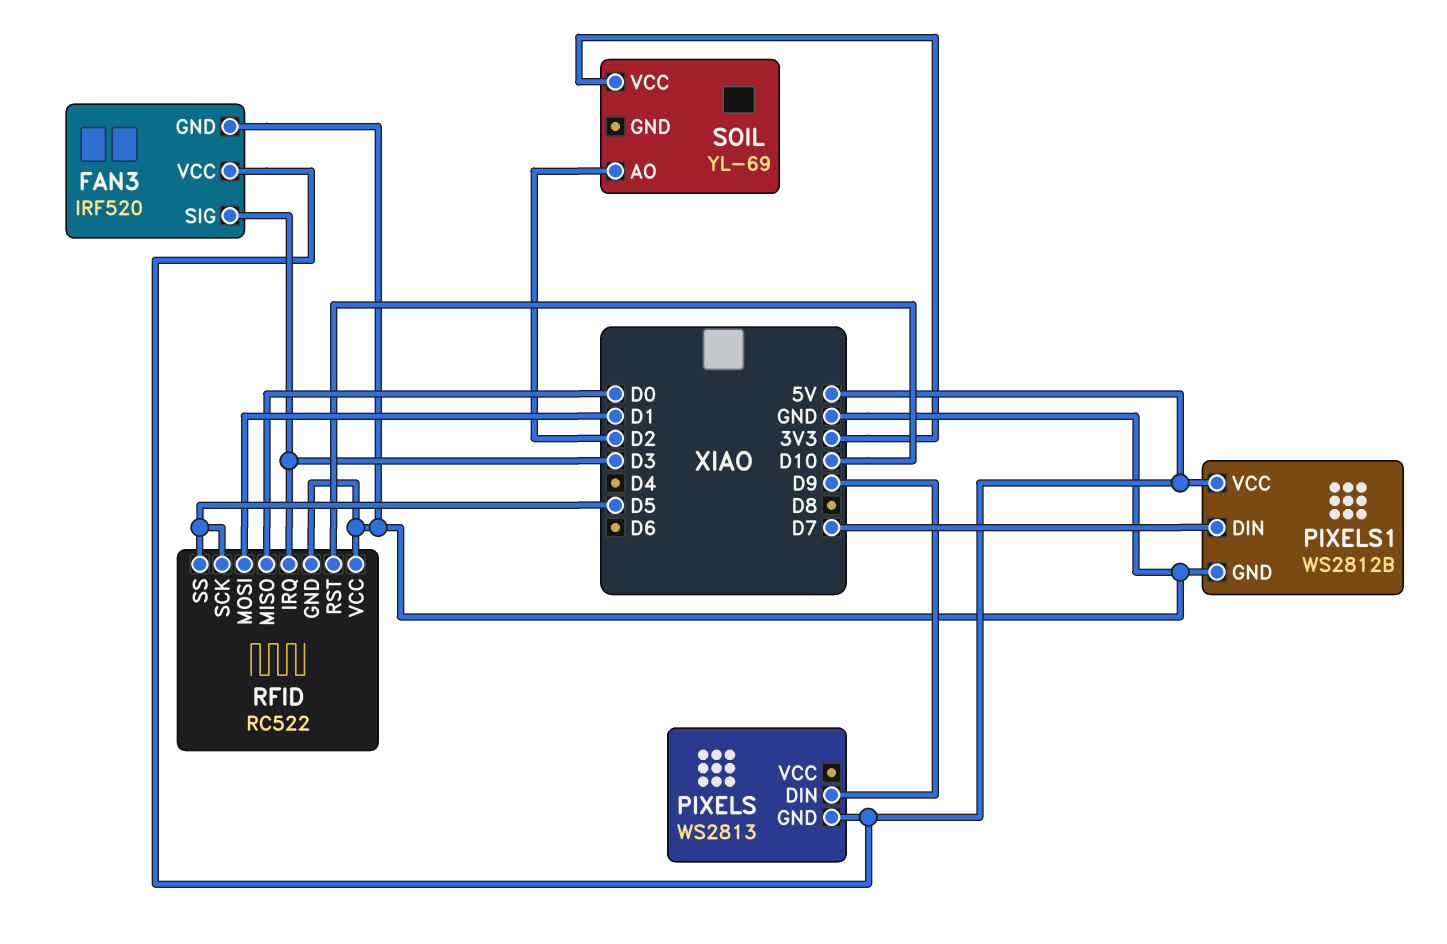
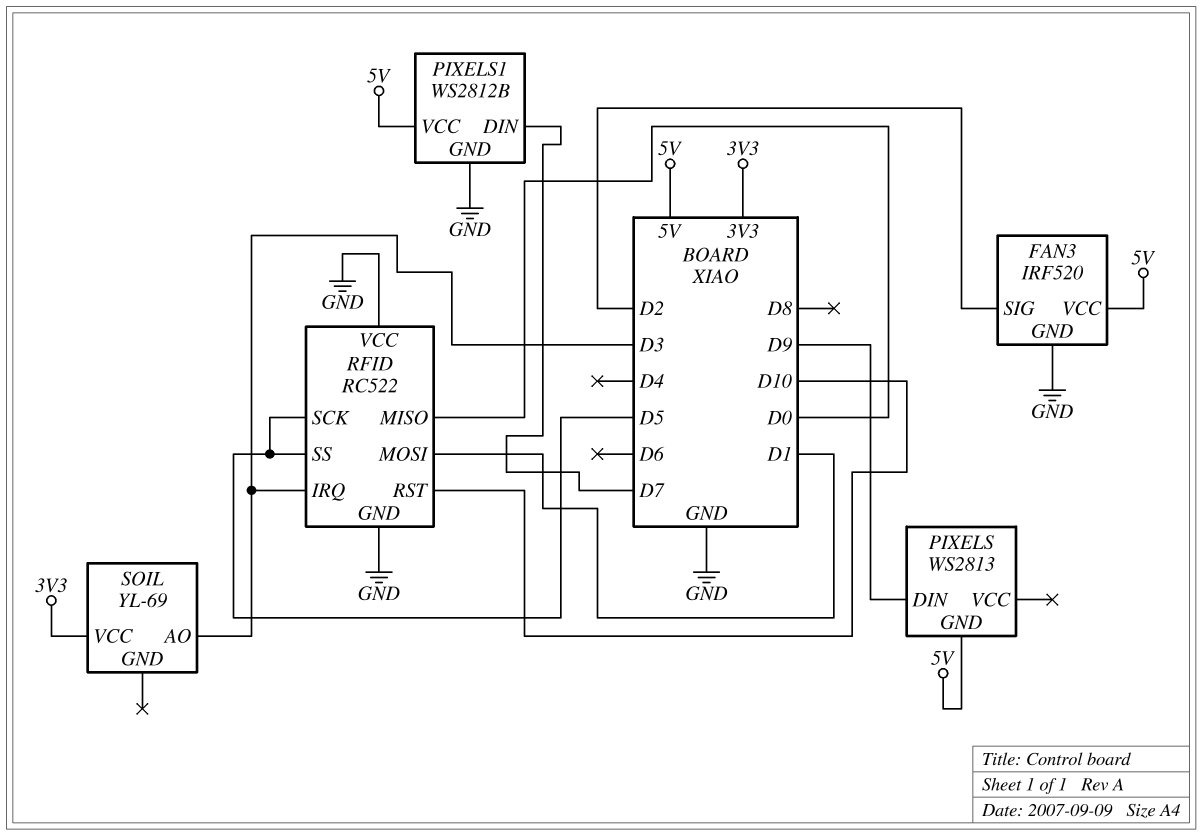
FAN3 pin SIG: D3 -> D2
SOIL pin AO: D2 -> D3

